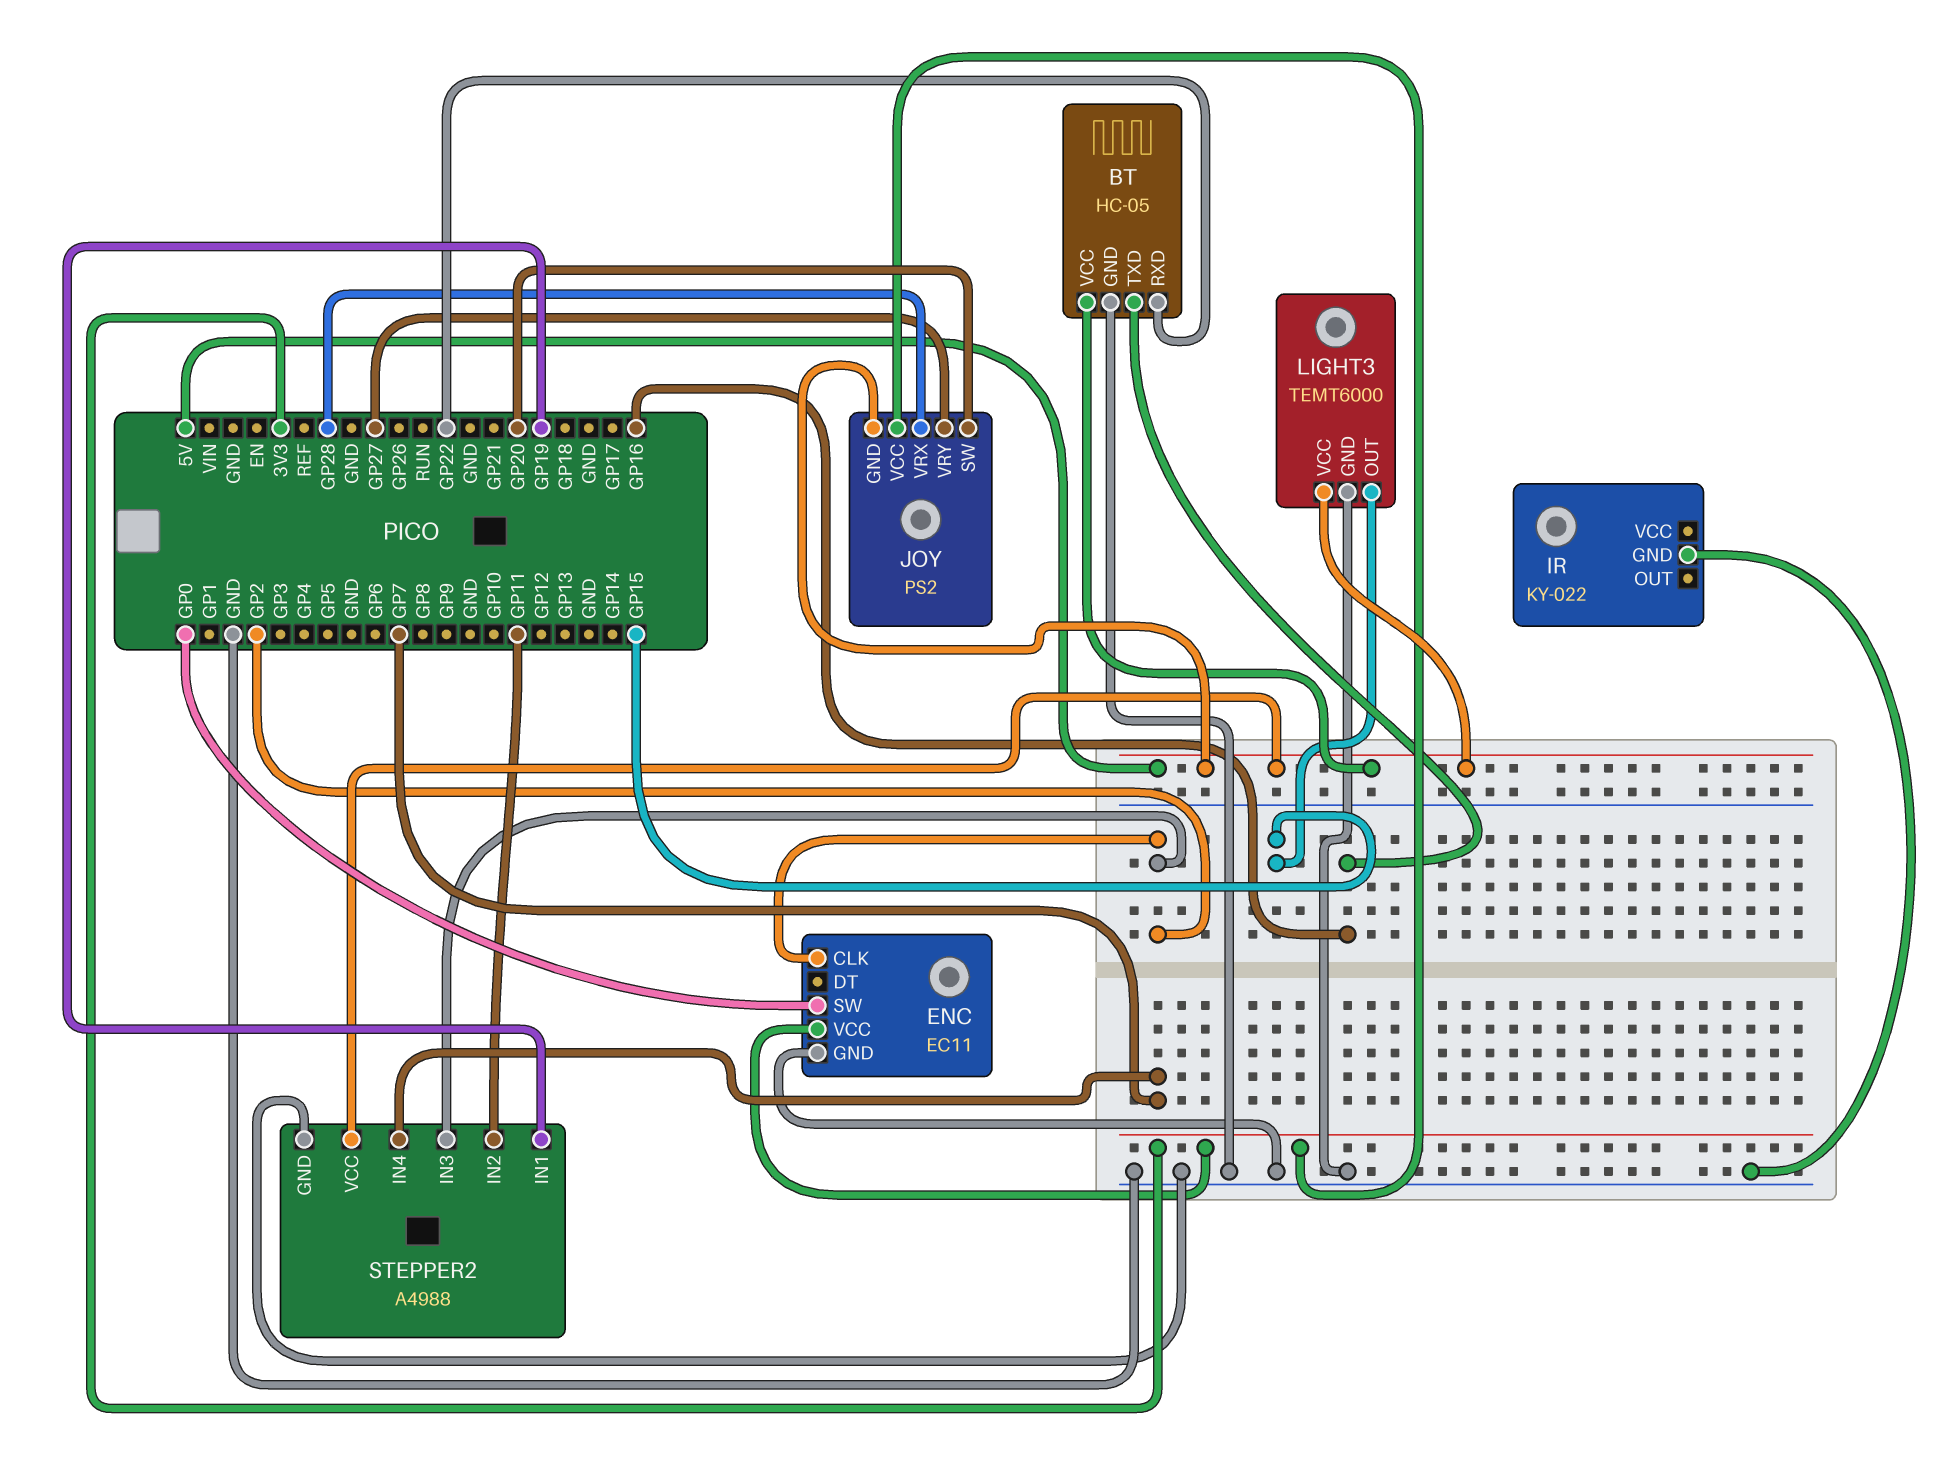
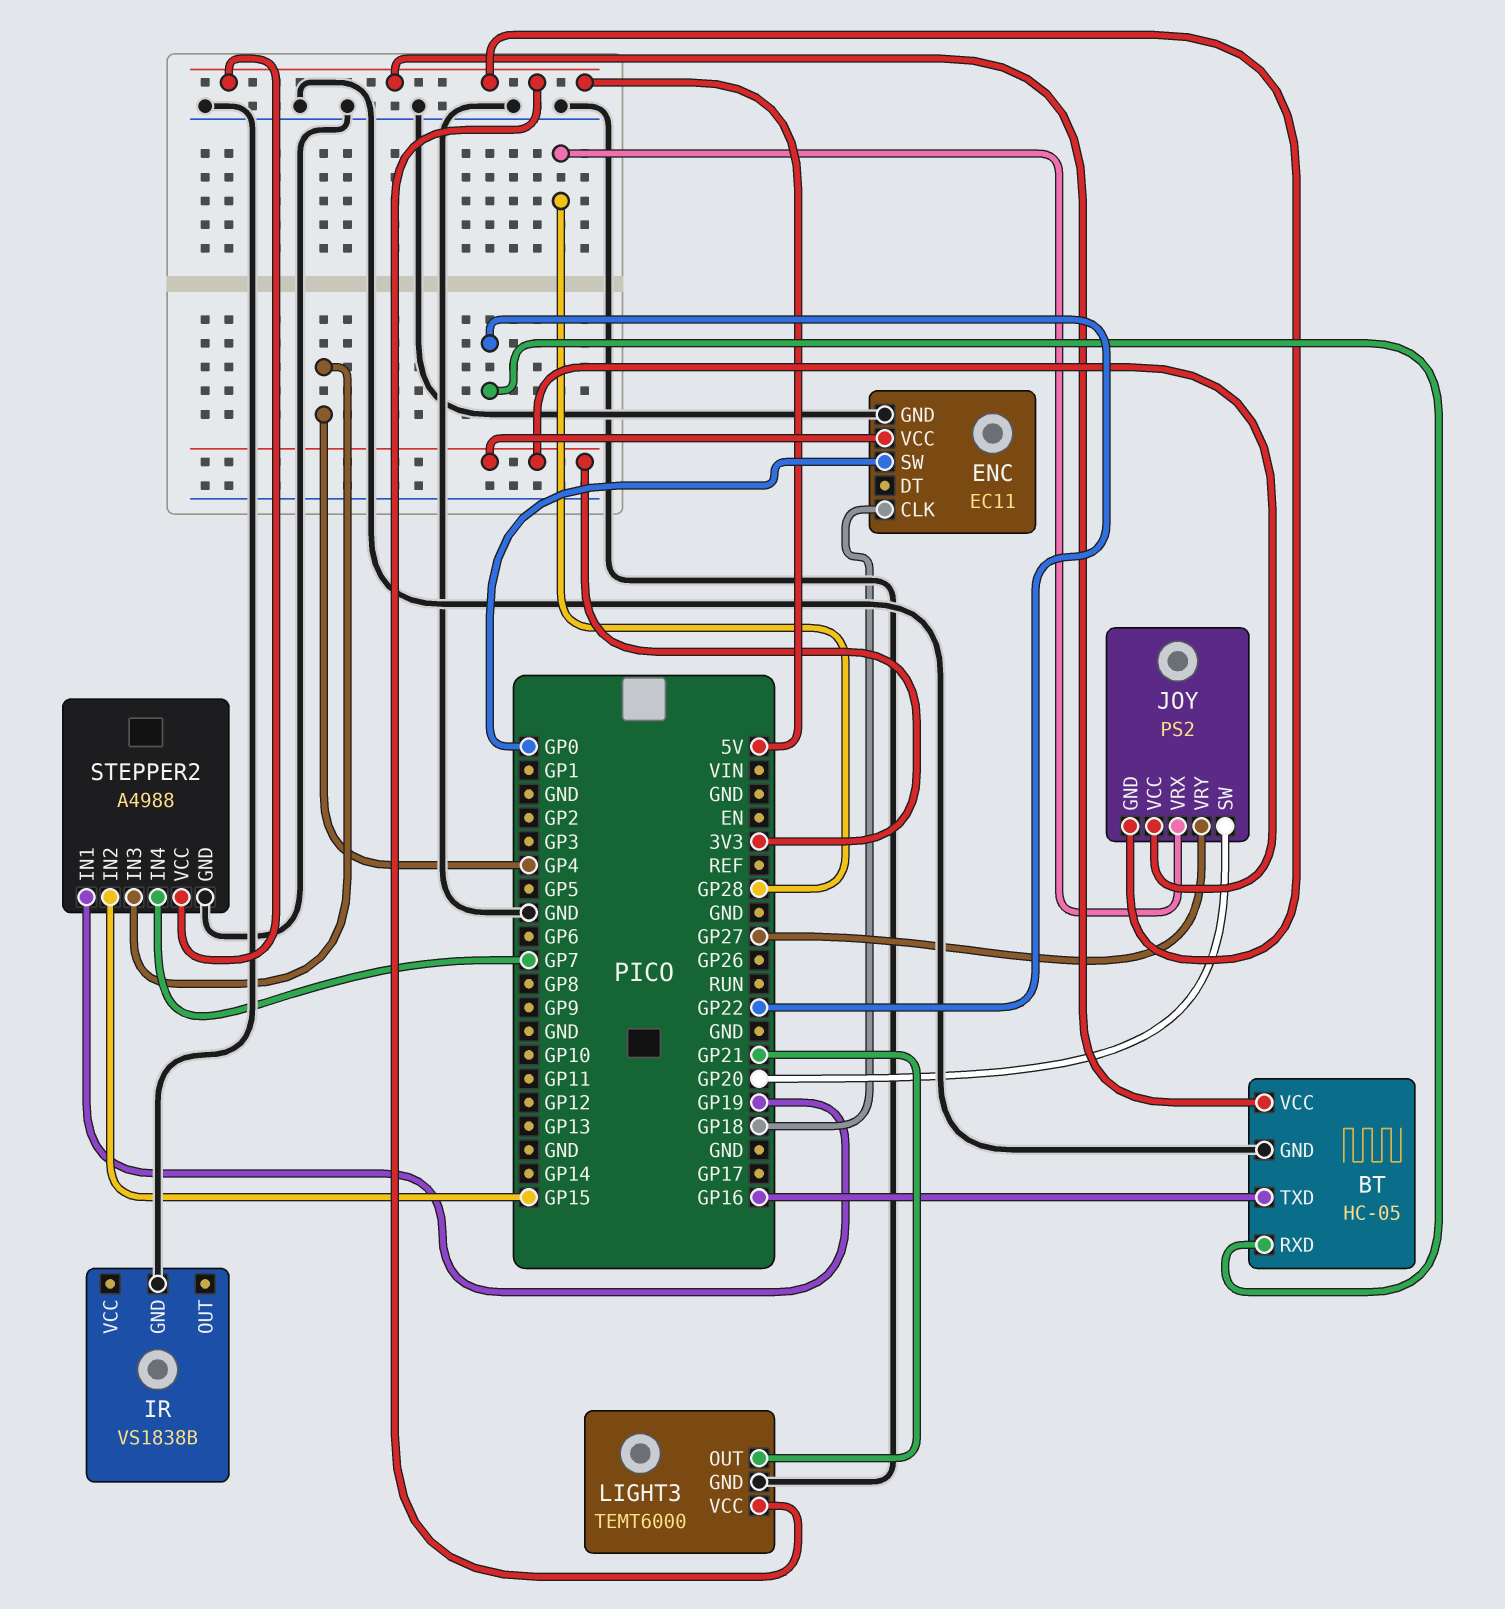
ENC pin CLK: GP2 -> GP18
IR: KY-022 -> VS1838B
LIGHT3 pin OUT: GP15 -> GP21
STEPPER2 pin IN2: GP11 -> GP15
STEPPER2 pin IN3: GP2 -> GP4

